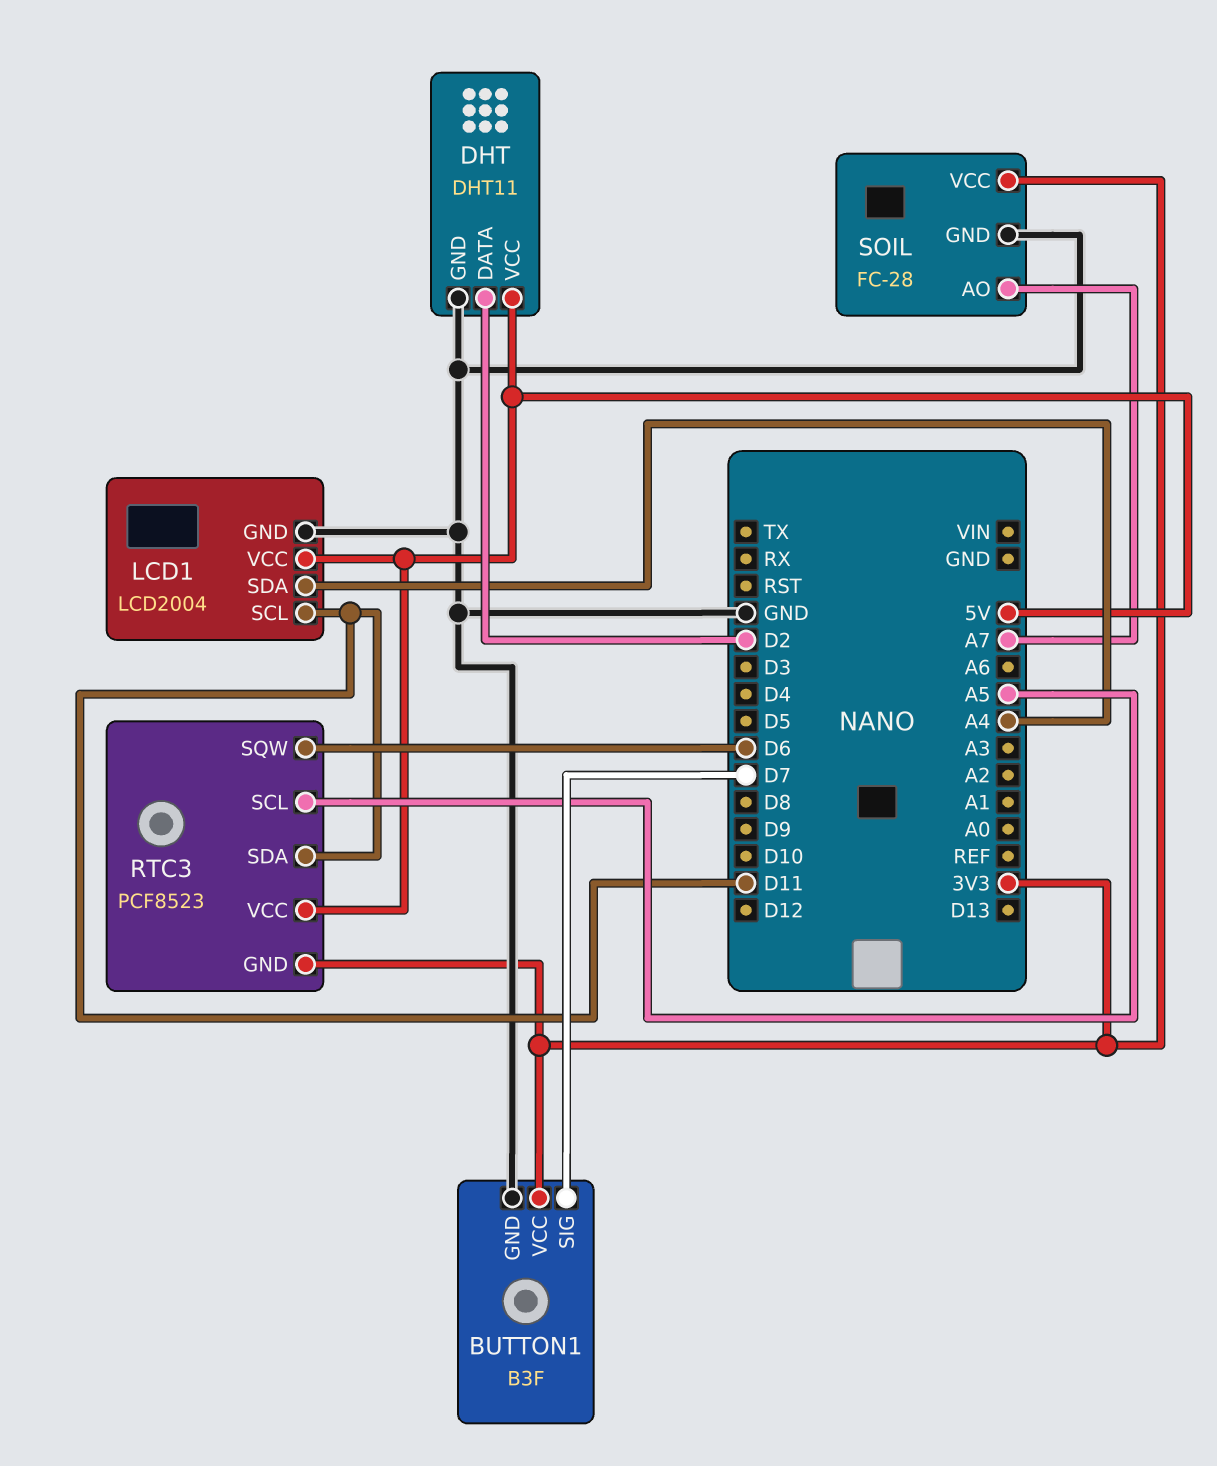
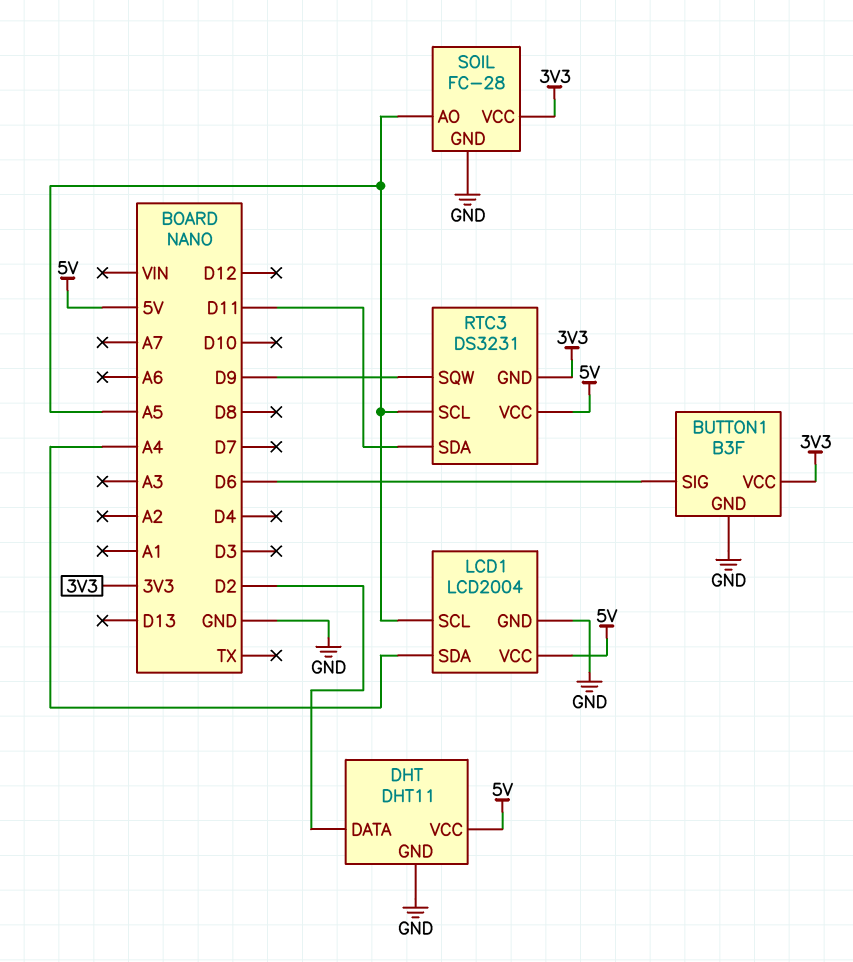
BUTTON1 pin SIG: D7 -> D6
LCD1 pin SCL: D11 -> A5
RTC3: PCF8523 -> DS3231
RTC3 pin SQW: D6 -> D9
SOIL pin AO: A7 -> A5

